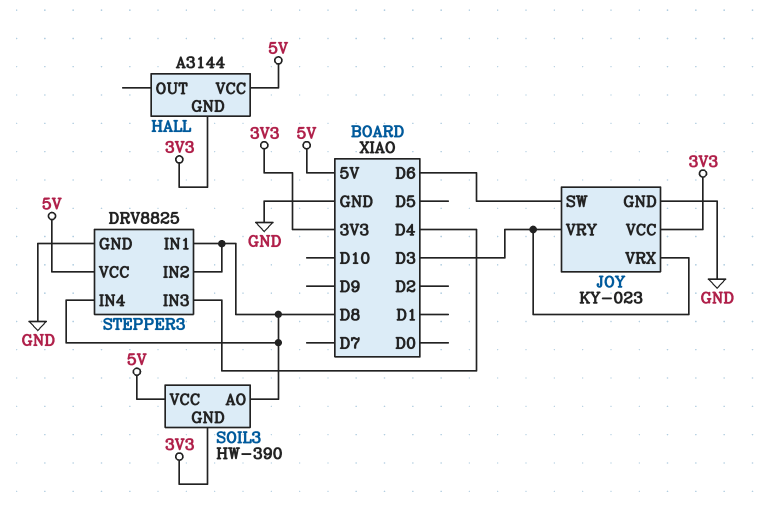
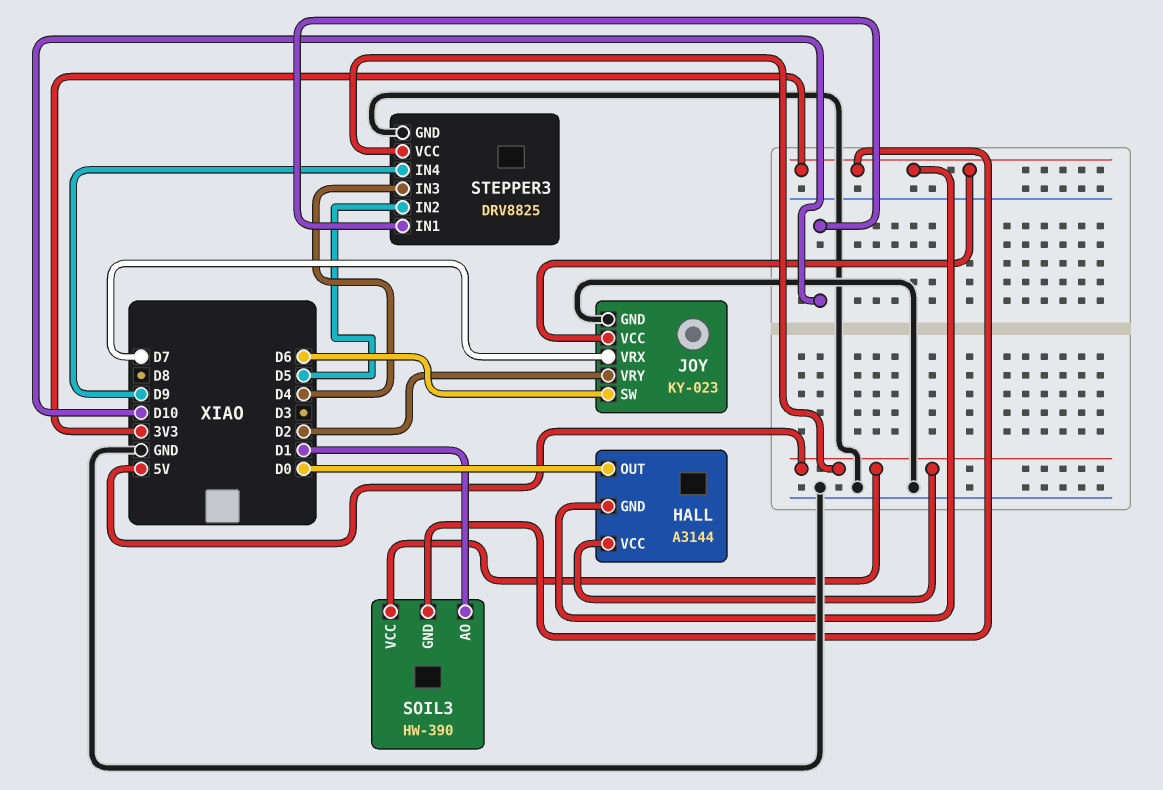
HALL pin OUT: none -> D0
JOY pin VRX: D3 -> D7
JOY pin VRY: D3 -> D2
SOIL3 pin AO: D8 -> D1
STEPPER3 pin IN1: D8 -> D10
STEPPER3 pin IN2: D8 -> D5
STEPPER3 pin IN4: D8 -> D9

